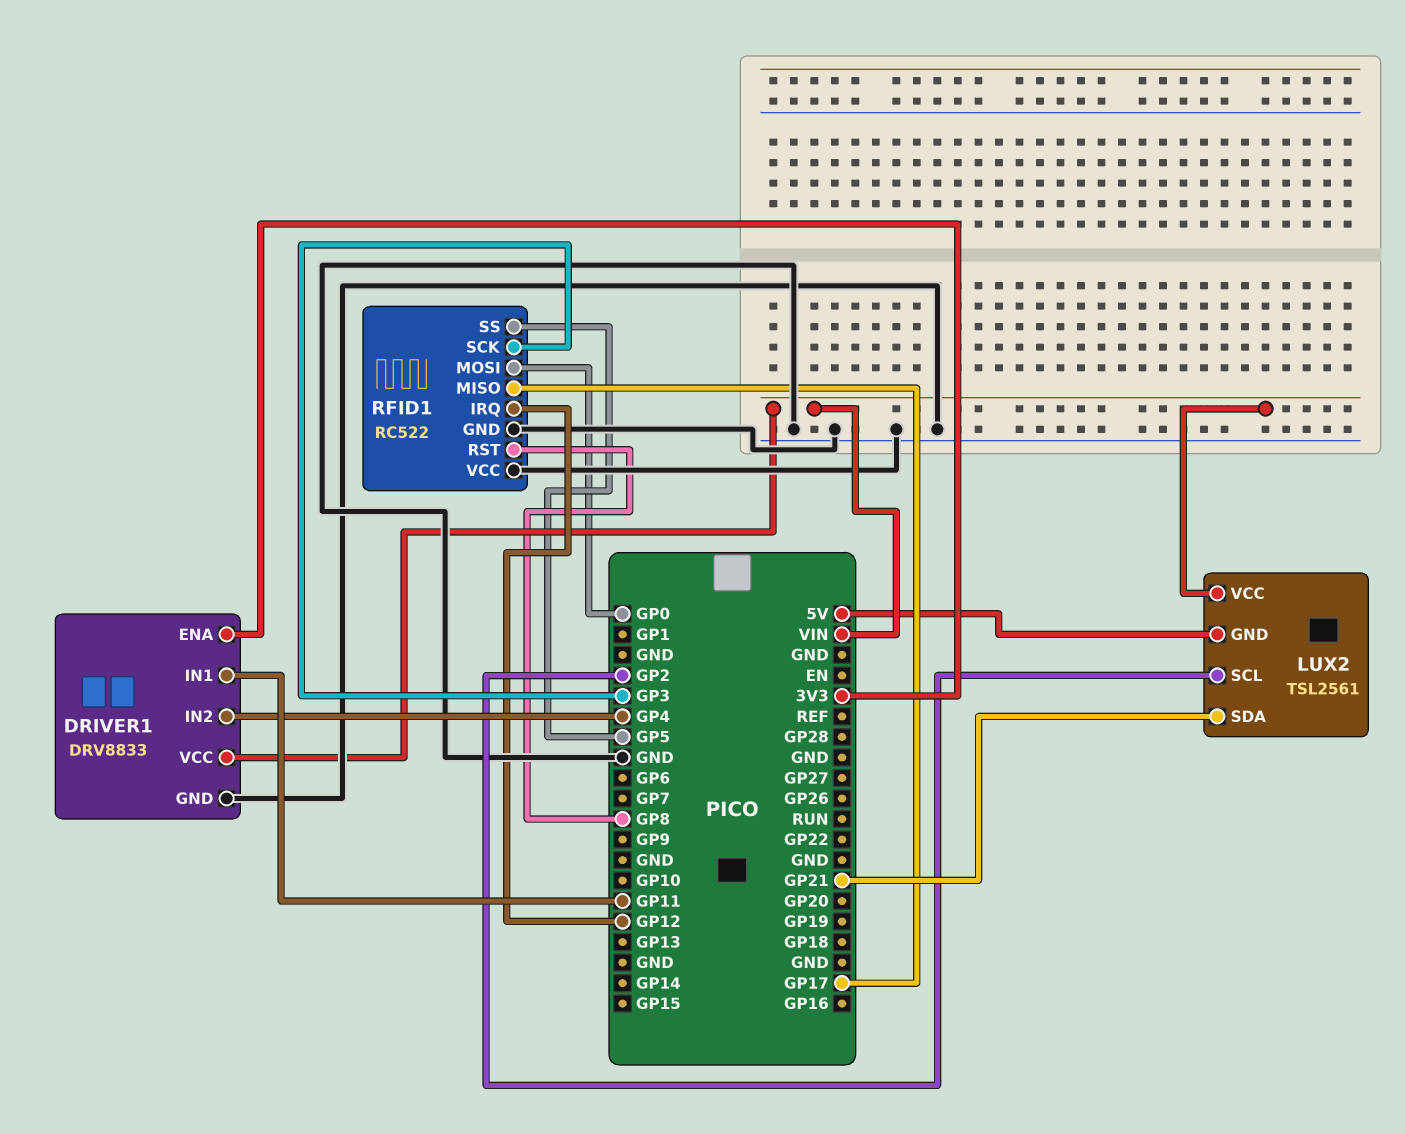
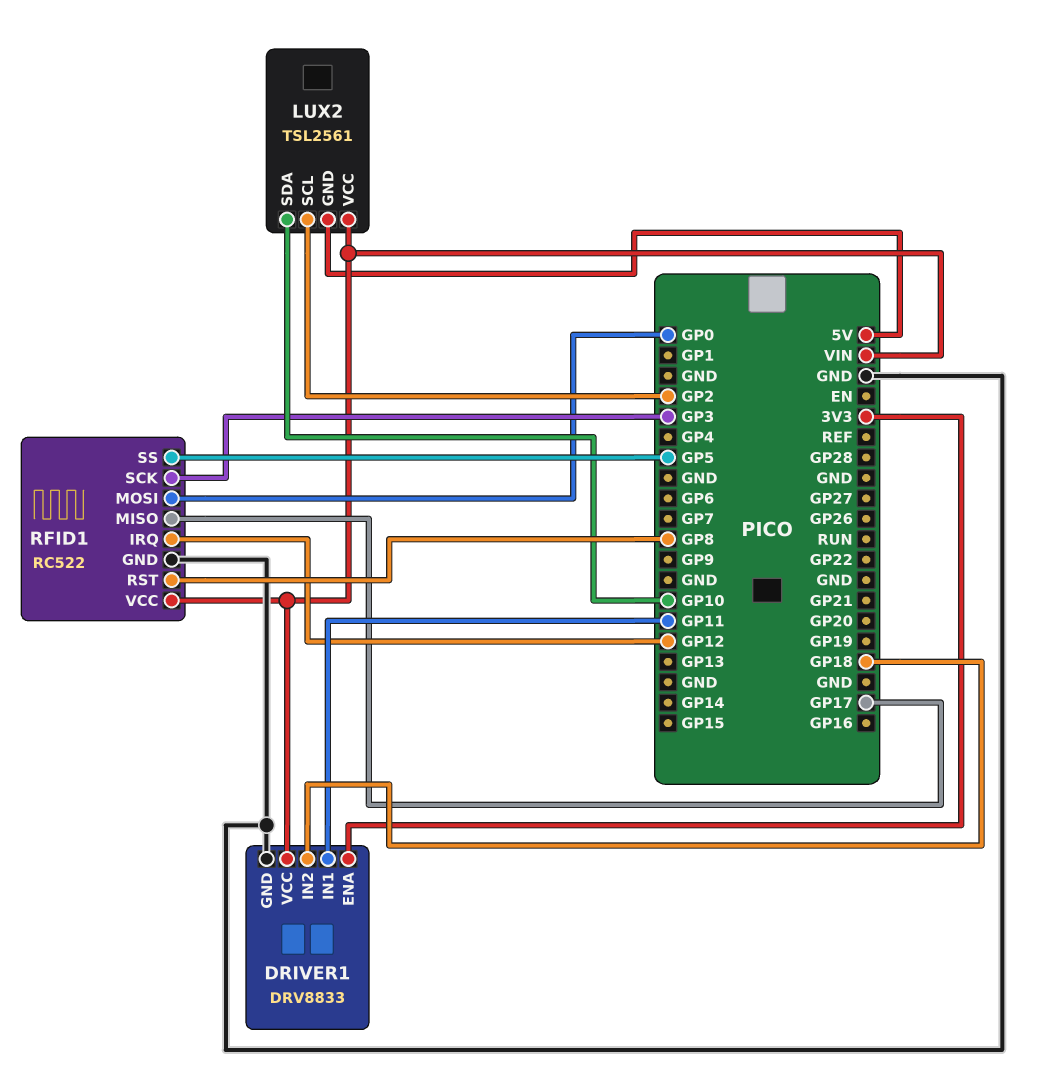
DRIVER1 pin IN2: GP4 -> GP18
LUX2 pin SDA: GP21 -> GP10
RFID1 pin VCC: GND -> VIN

